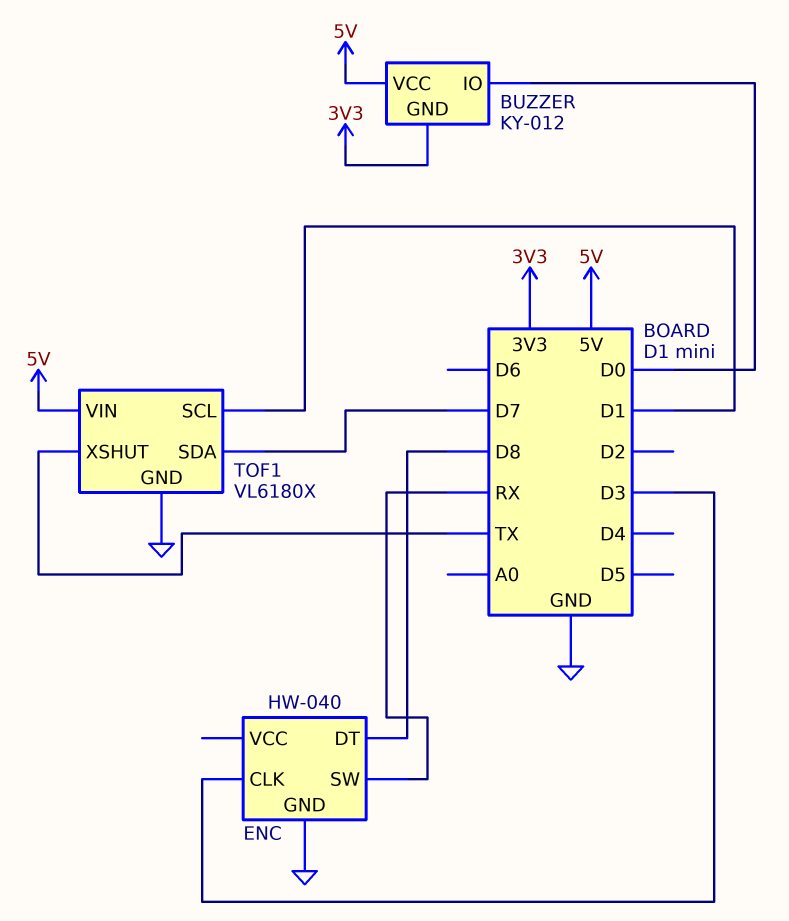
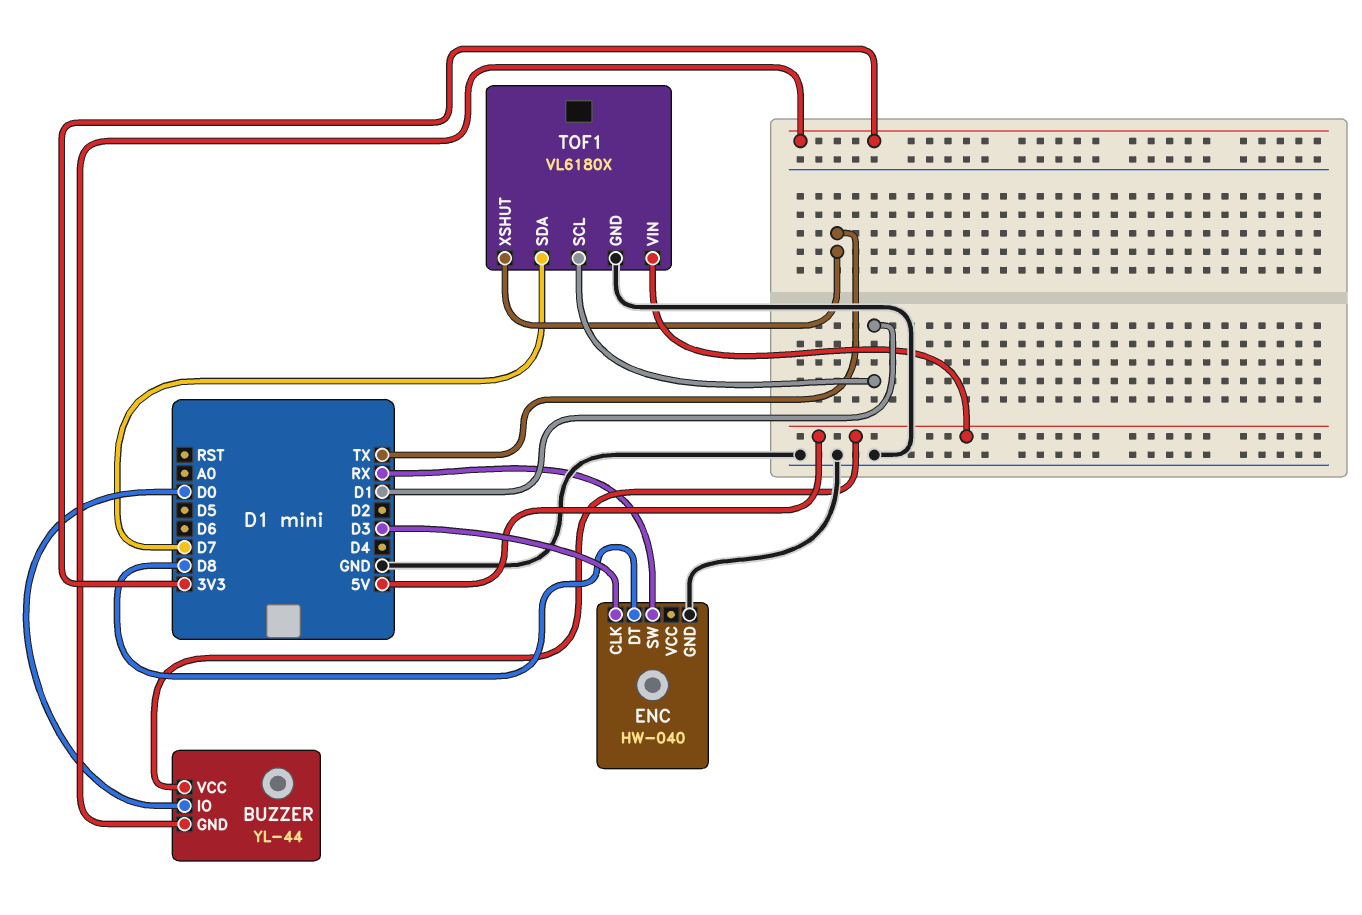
BUZZER: KY-012 -> YL-44

